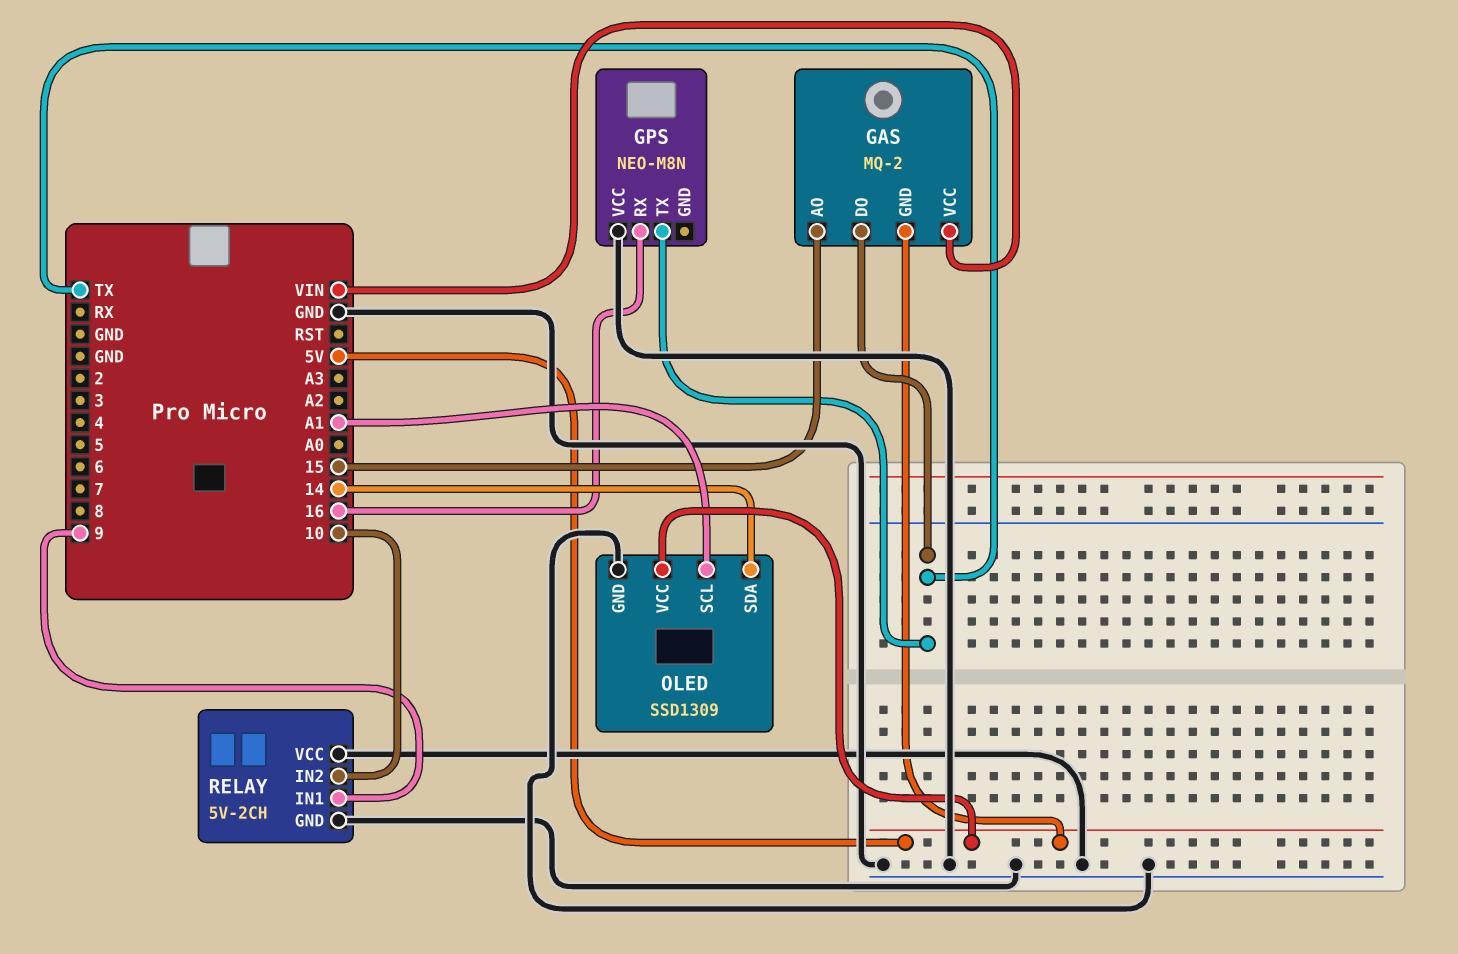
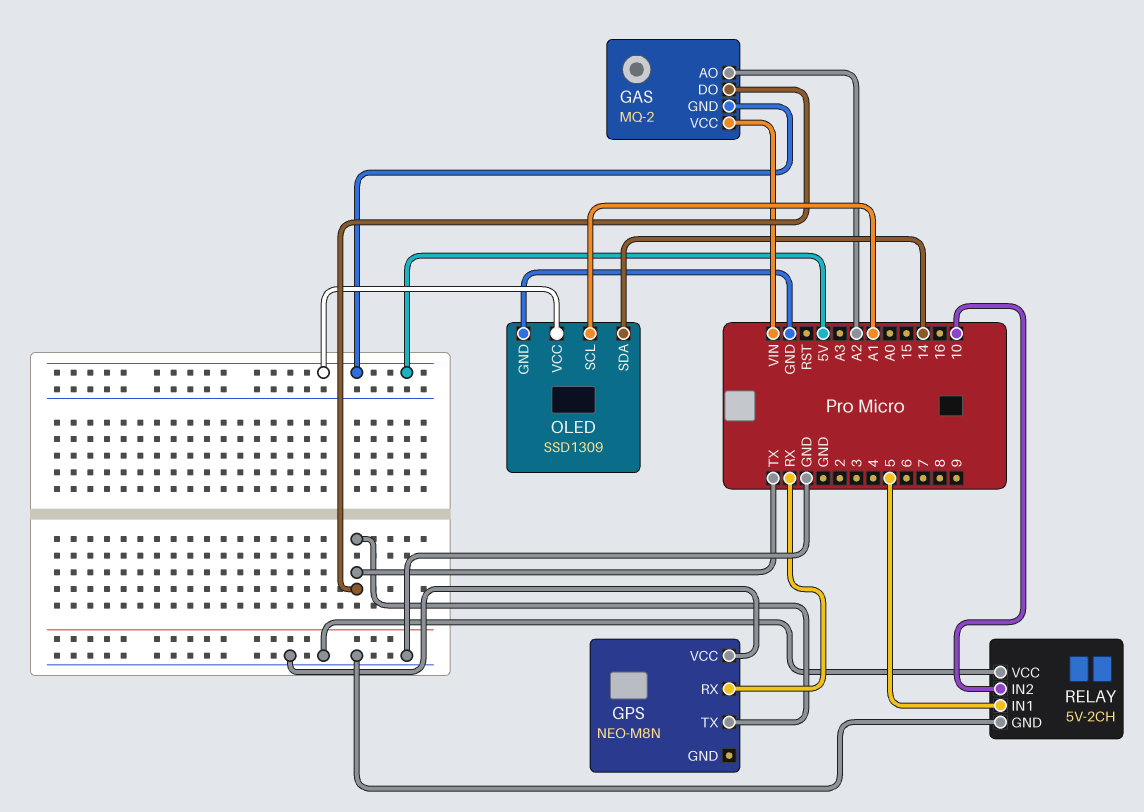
GAS pin AO: 15 -> A2
GPS pin RX: 16 -> RX
RELAY pin IN1: 9 -> 5

